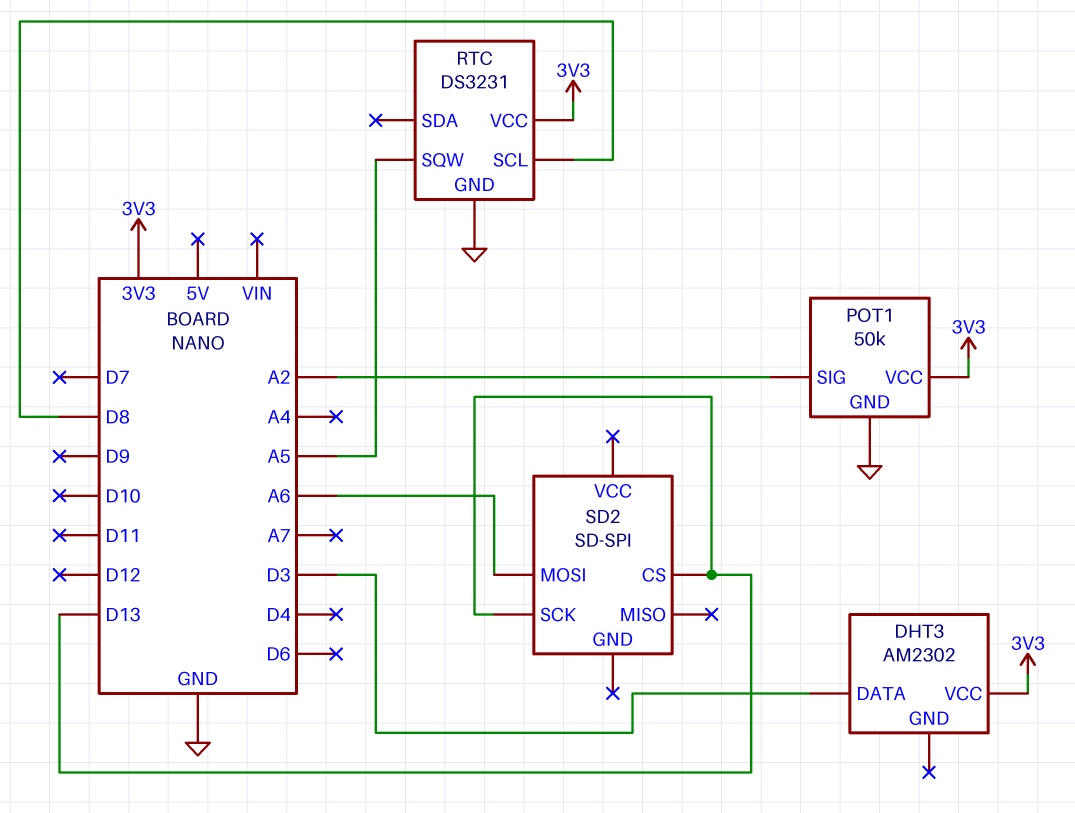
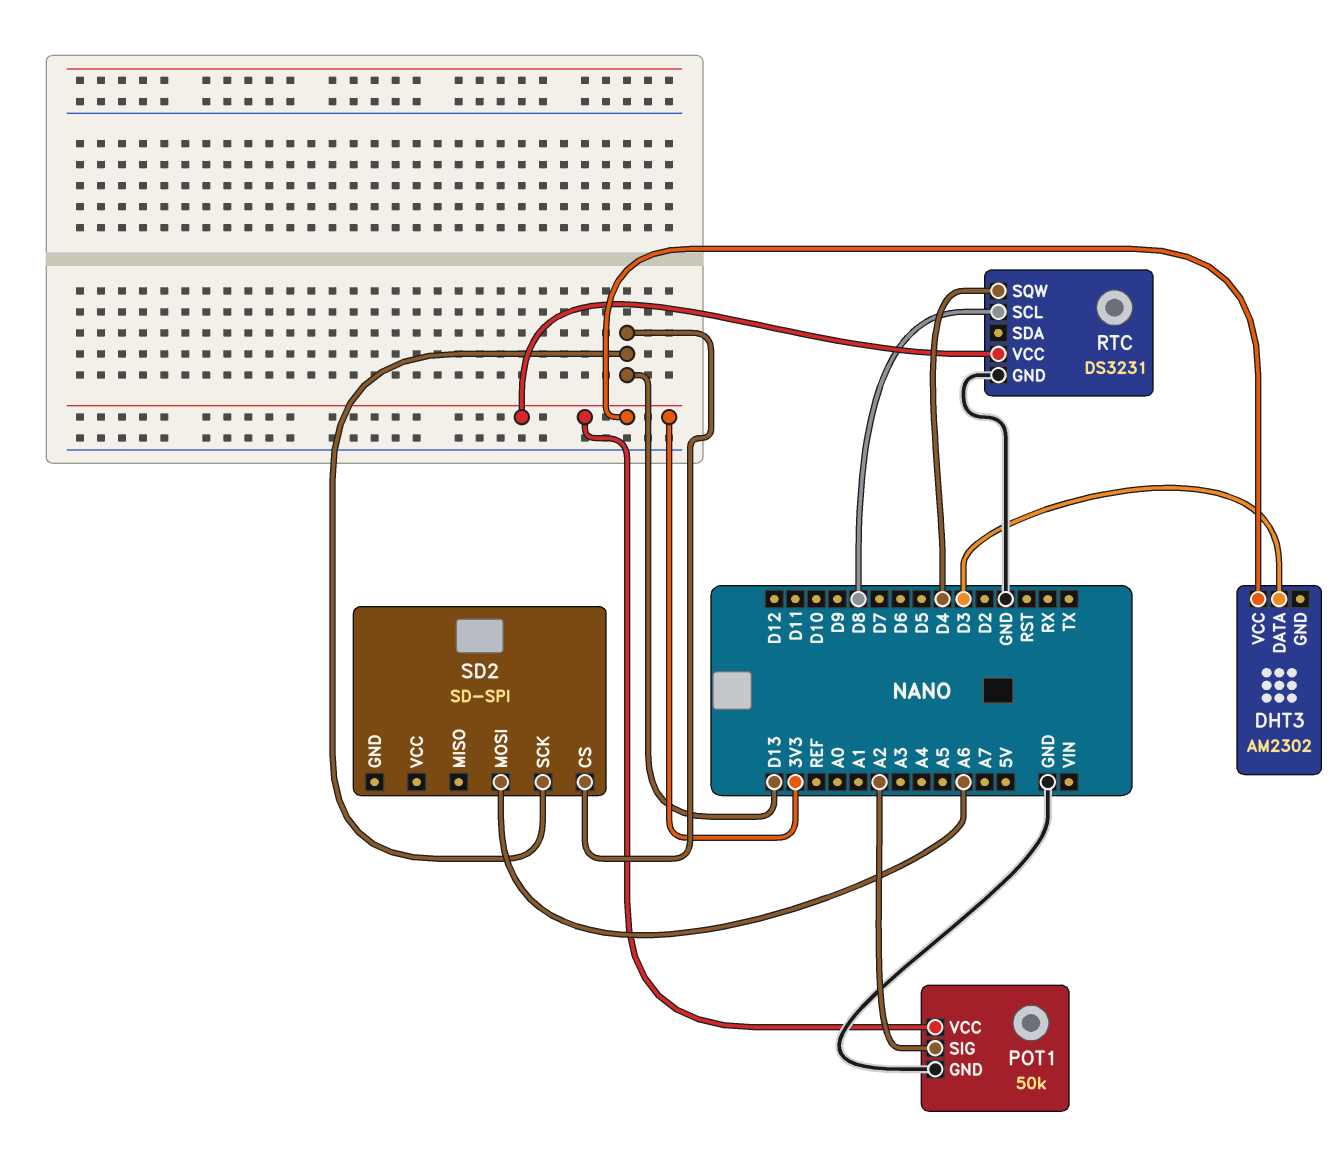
RTC pin SQW: A5 -> D4

